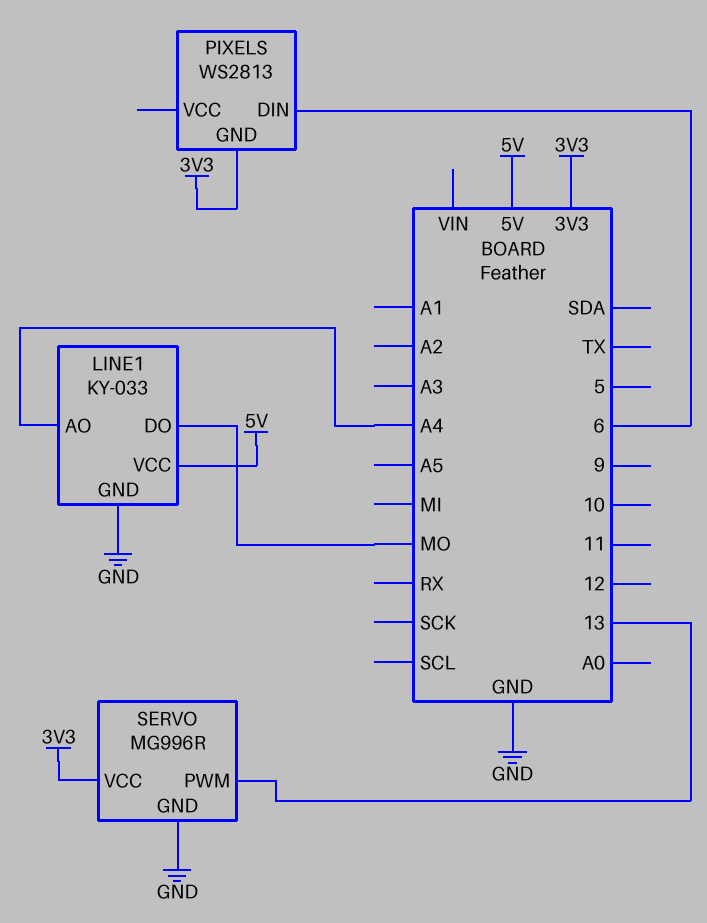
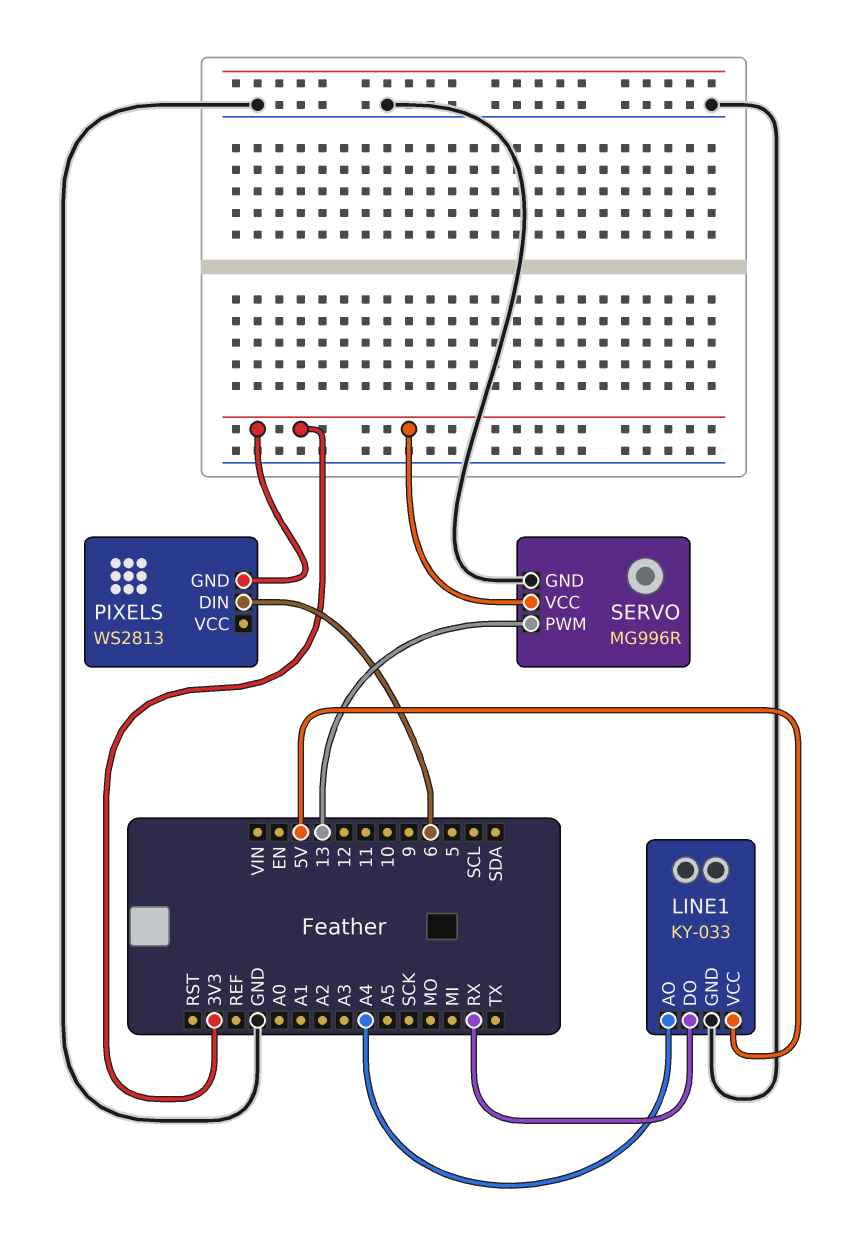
LINE1 pin DO: MO -> RX

